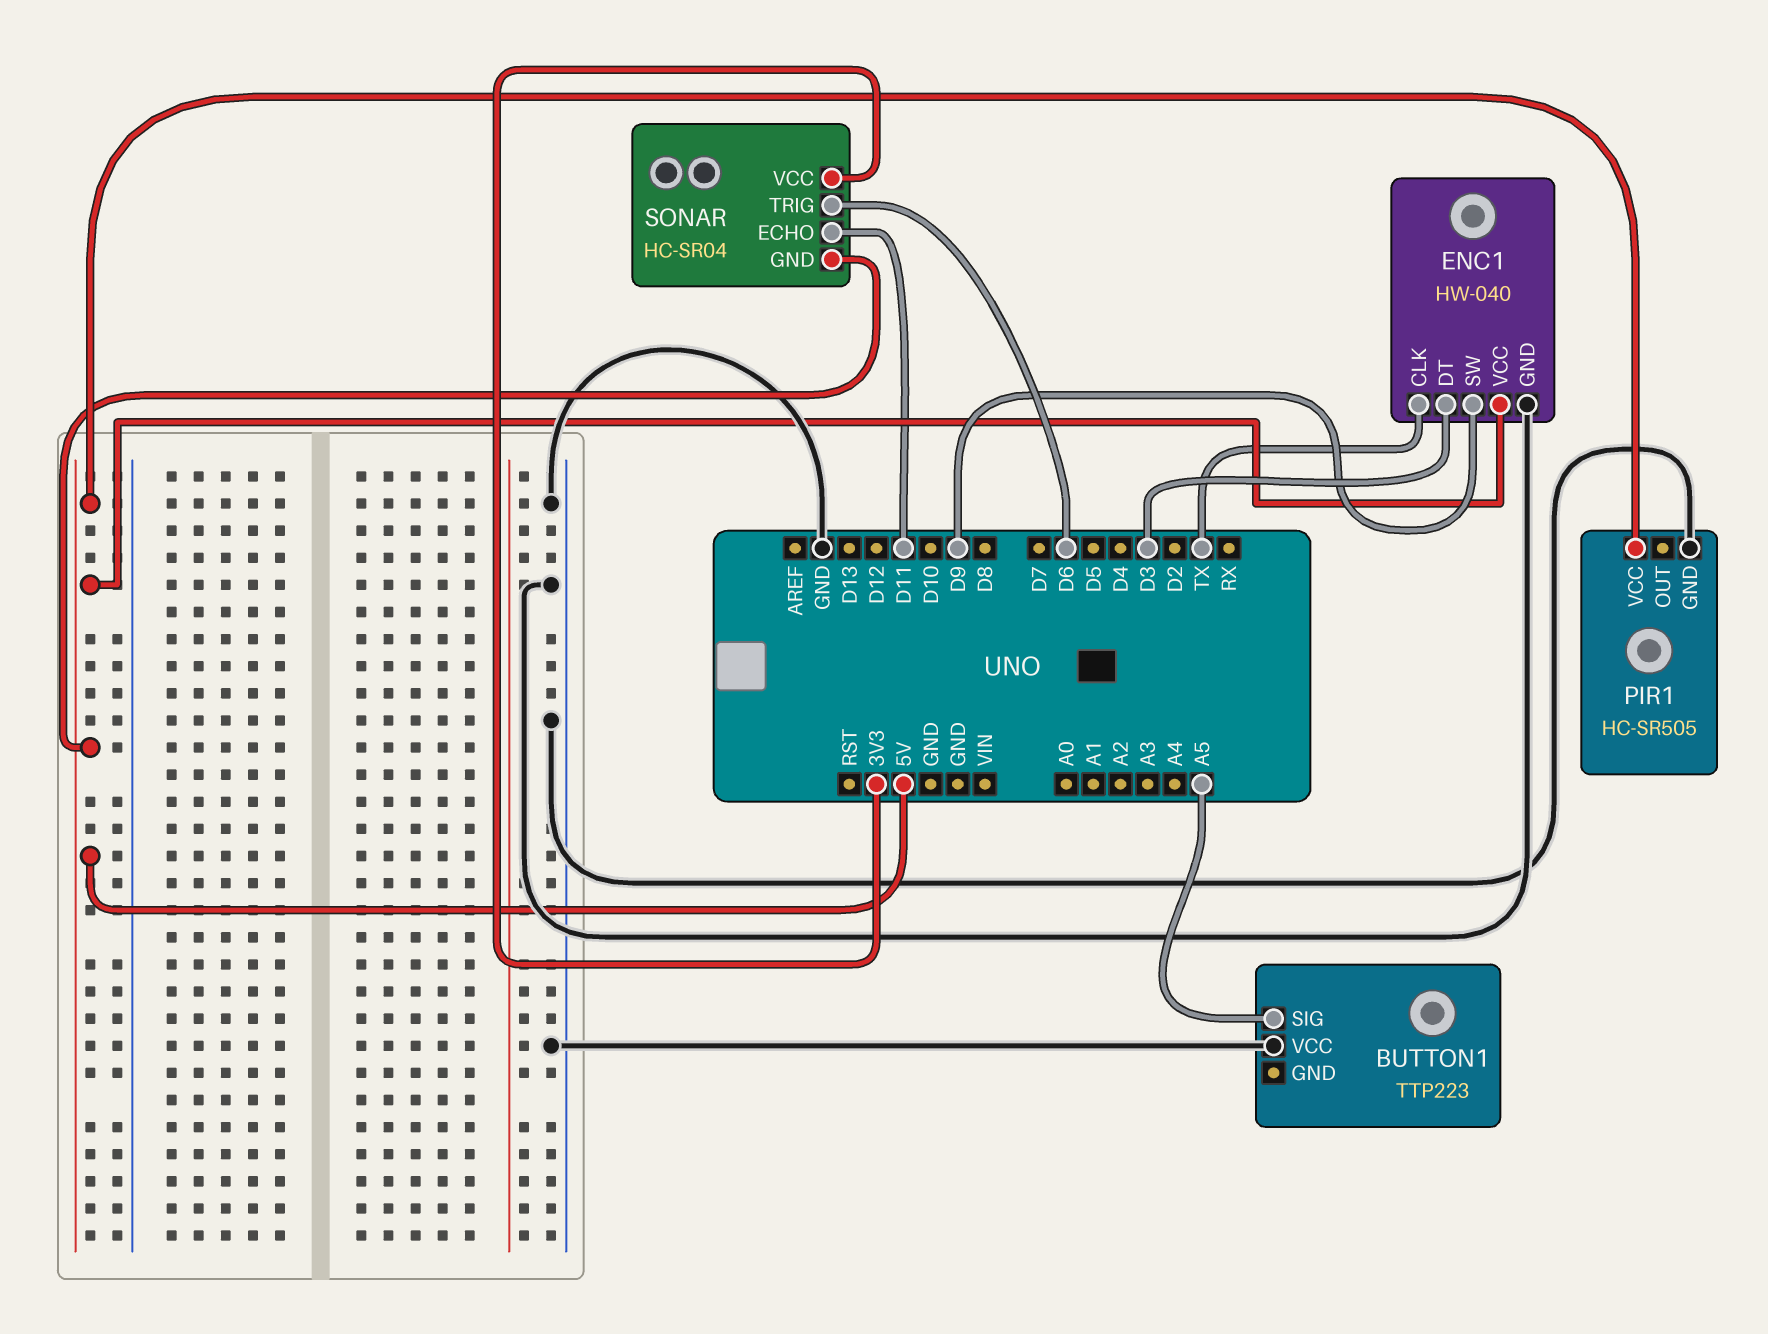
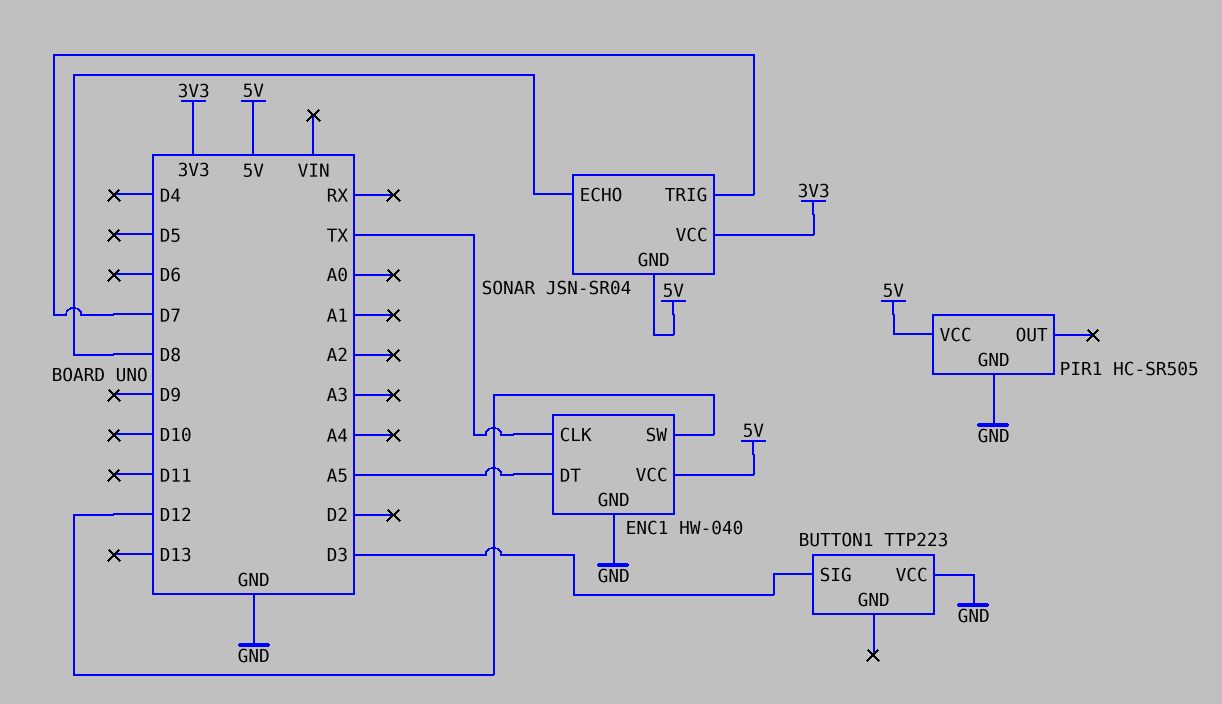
BUTTON1 pin SIG: A5 -> D3
ENC1 pin DT: D3 -> A5
ENC1 pin SW: D9 -> D12
SONAR: HC-SR04 -> JSN-SR04
SONAR pin ECHO: D11 -> D8
SONAR pin TRIG: D6 -> D7

